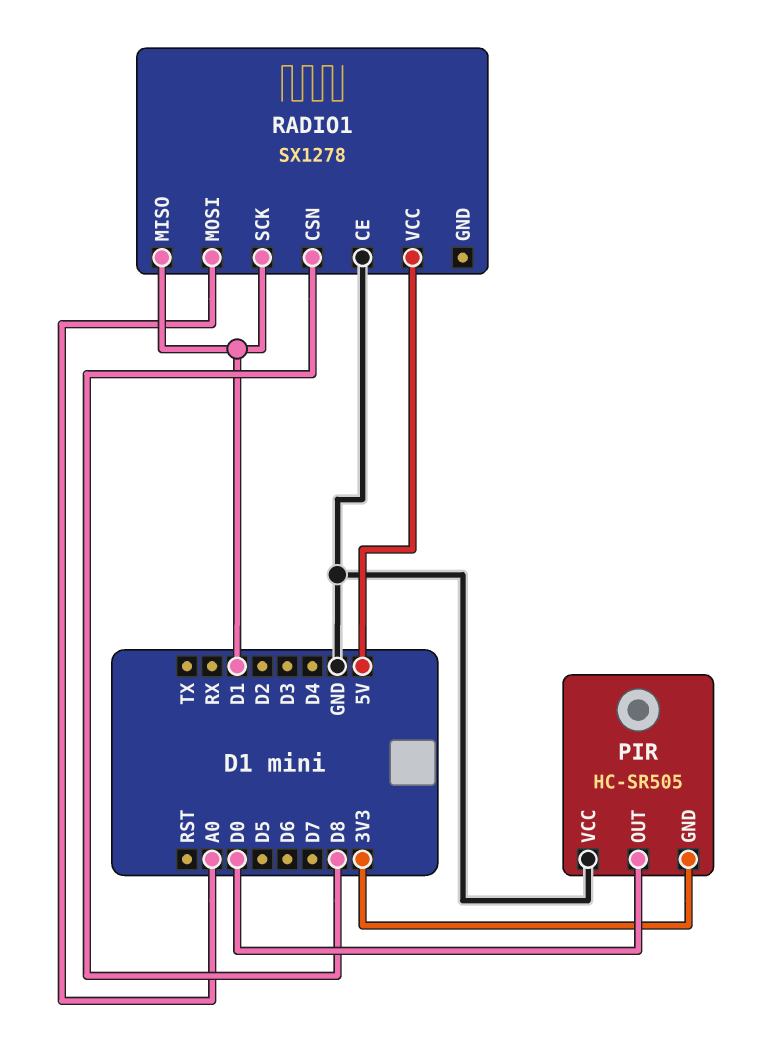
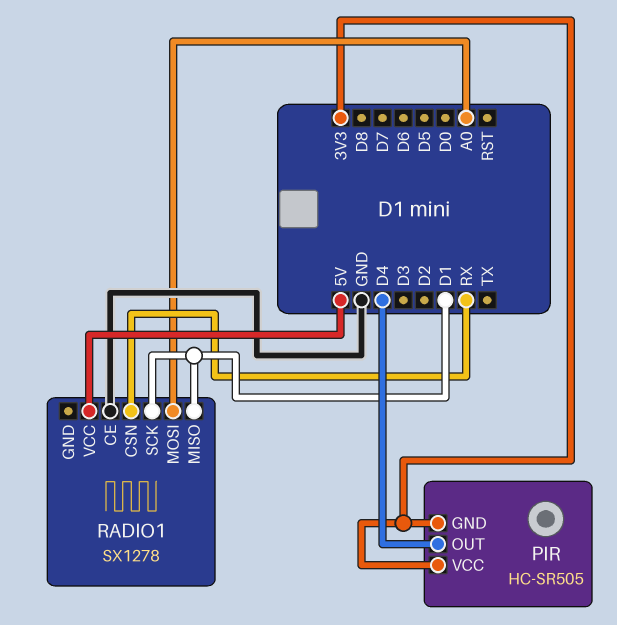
PIR pin OUT: D0 -> D4
PIR pin VCC: GND -> 3V3
RADIO1 pin CSN: D8 -> RX

